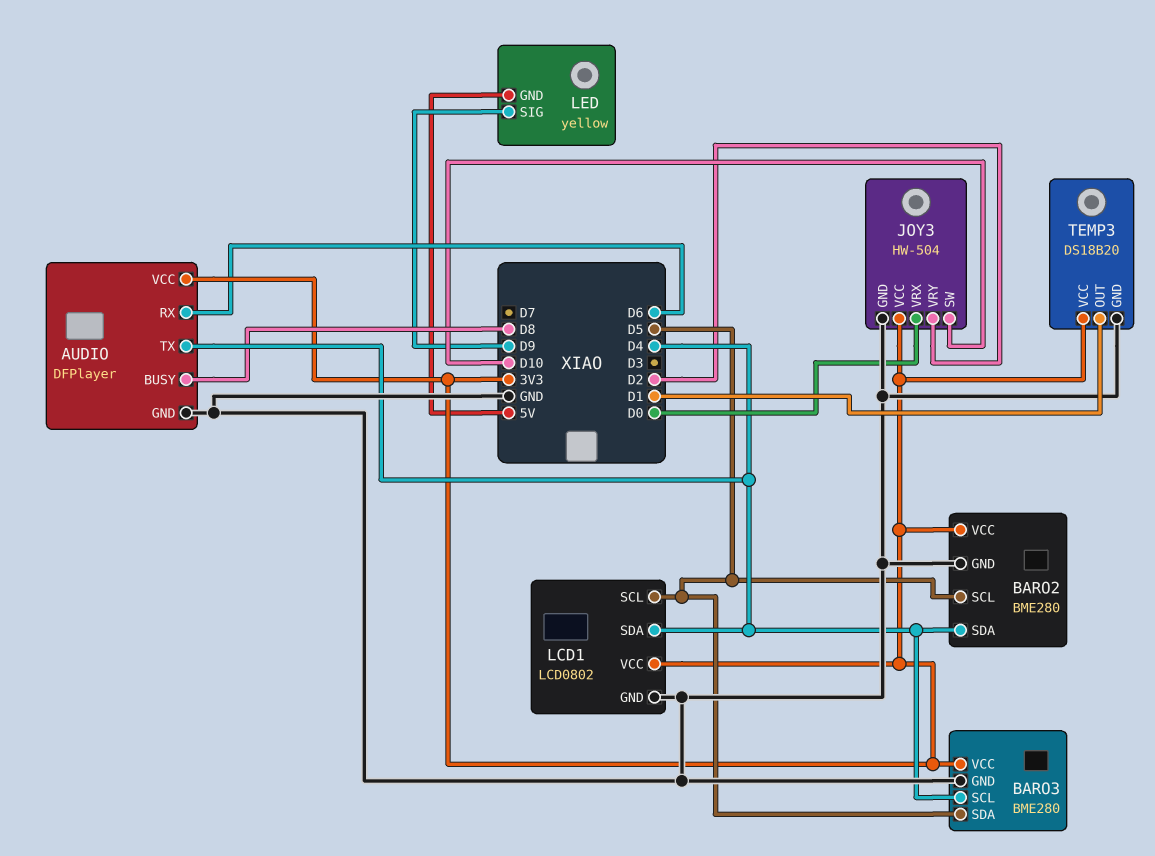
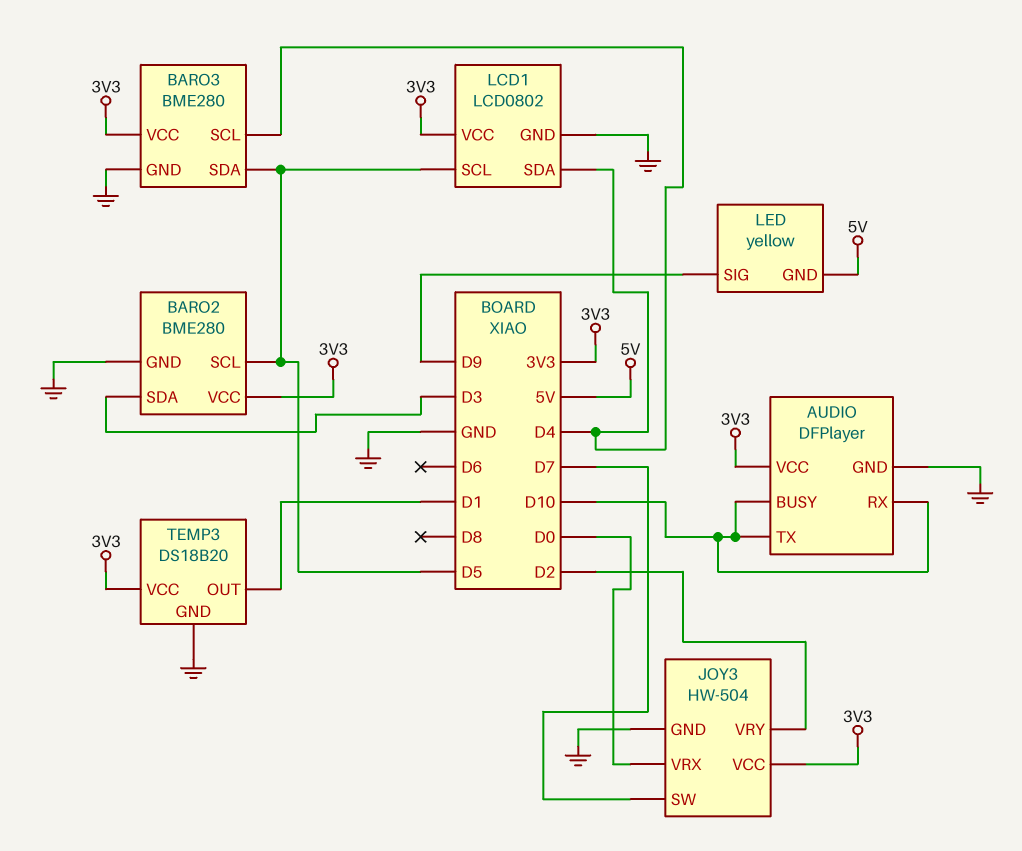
AUDIO pin BUSY: D8 -> D10
AUDIO pin RX: D6 -> D10
AUDIO pin TX: D4 -> D10
BARO2 pin SDA: D4 -> D3
JOY3 pin SW: D10 -> D7

